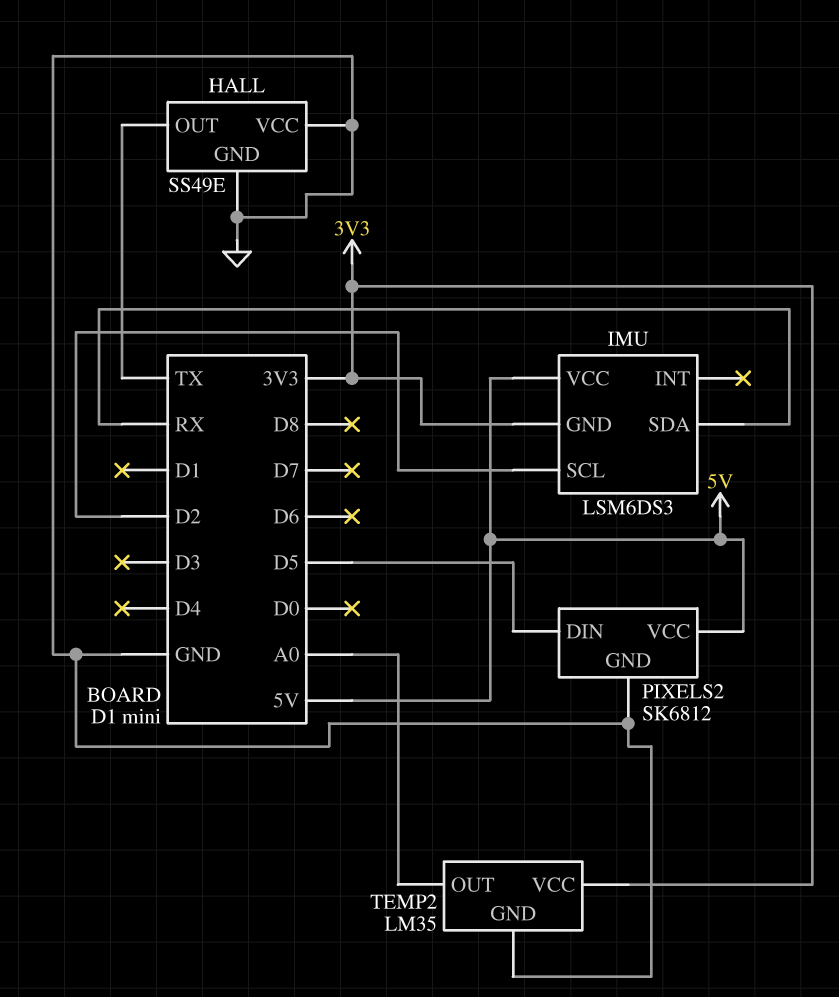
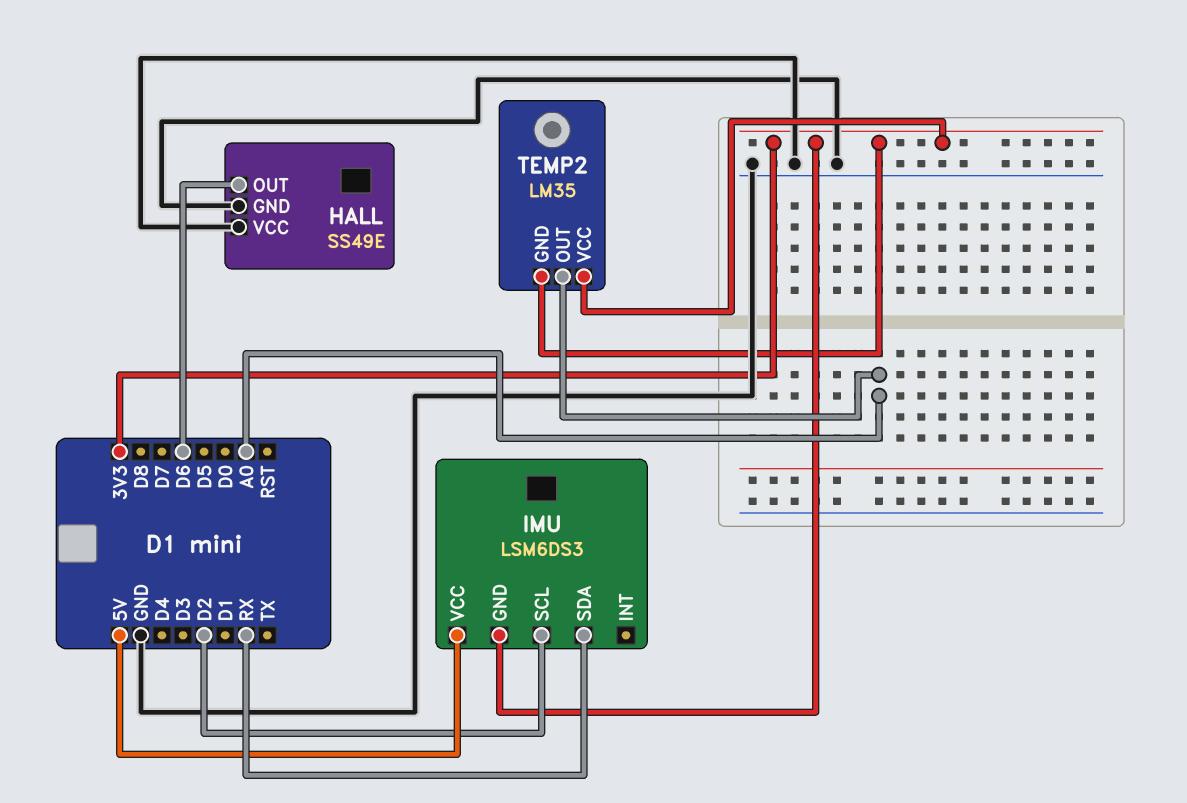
HALL pin OUT: TX -> D6
PIXELS2: SK6812 -> none
PIXELS2 pin DIN: D5 -> none
PIXELS2 pin GND: GND -> none
PIXELS2 pin VCC: 5V -> none
TEMP2 pin GND: GND -> 3V3

